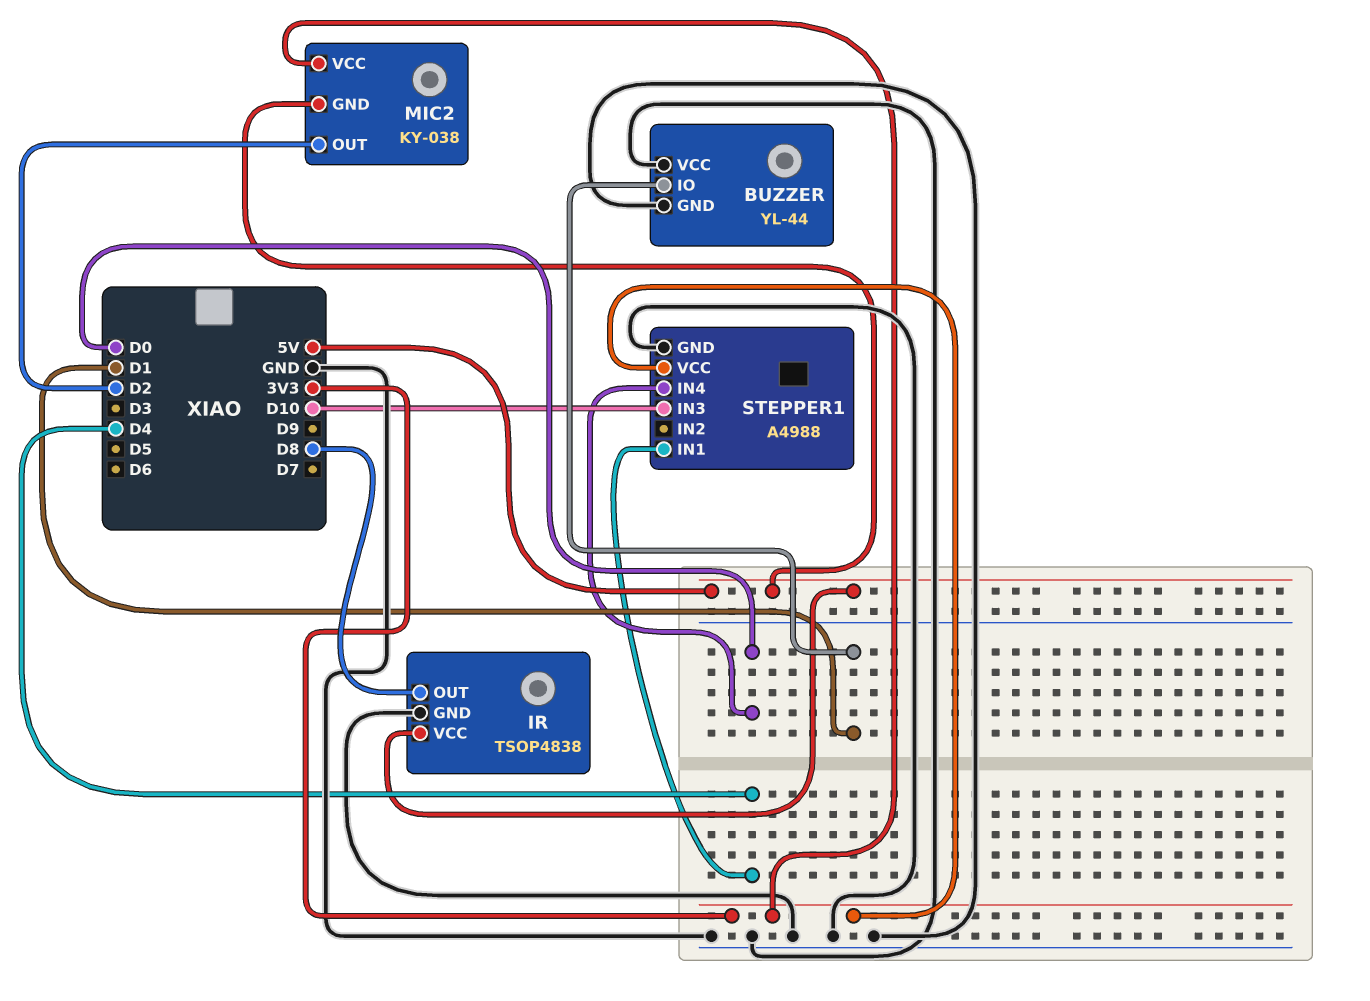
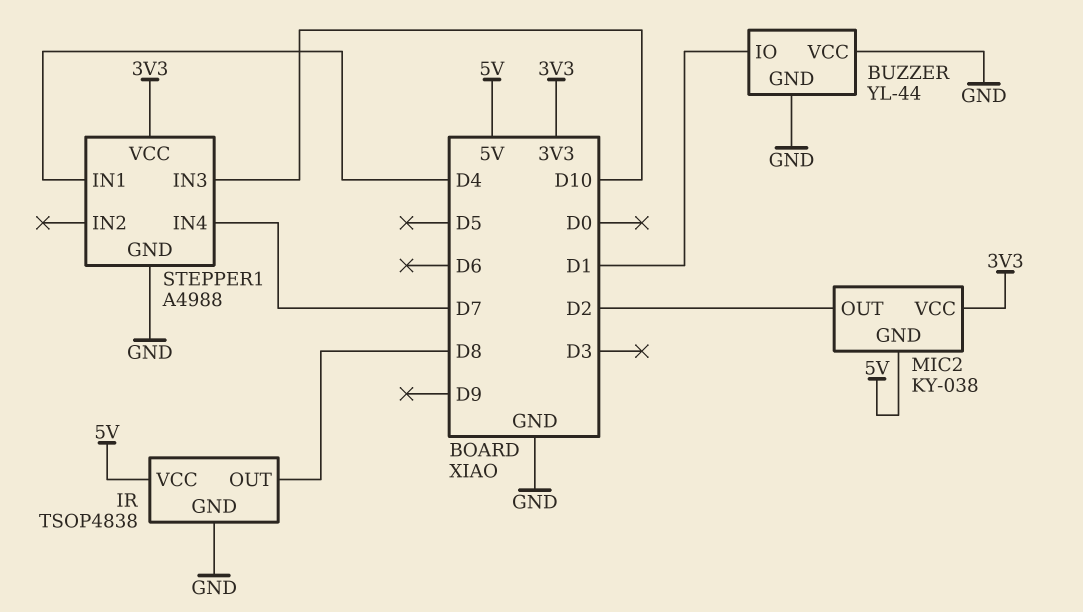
STEPPER1 pin IN4: D0 -> D7

